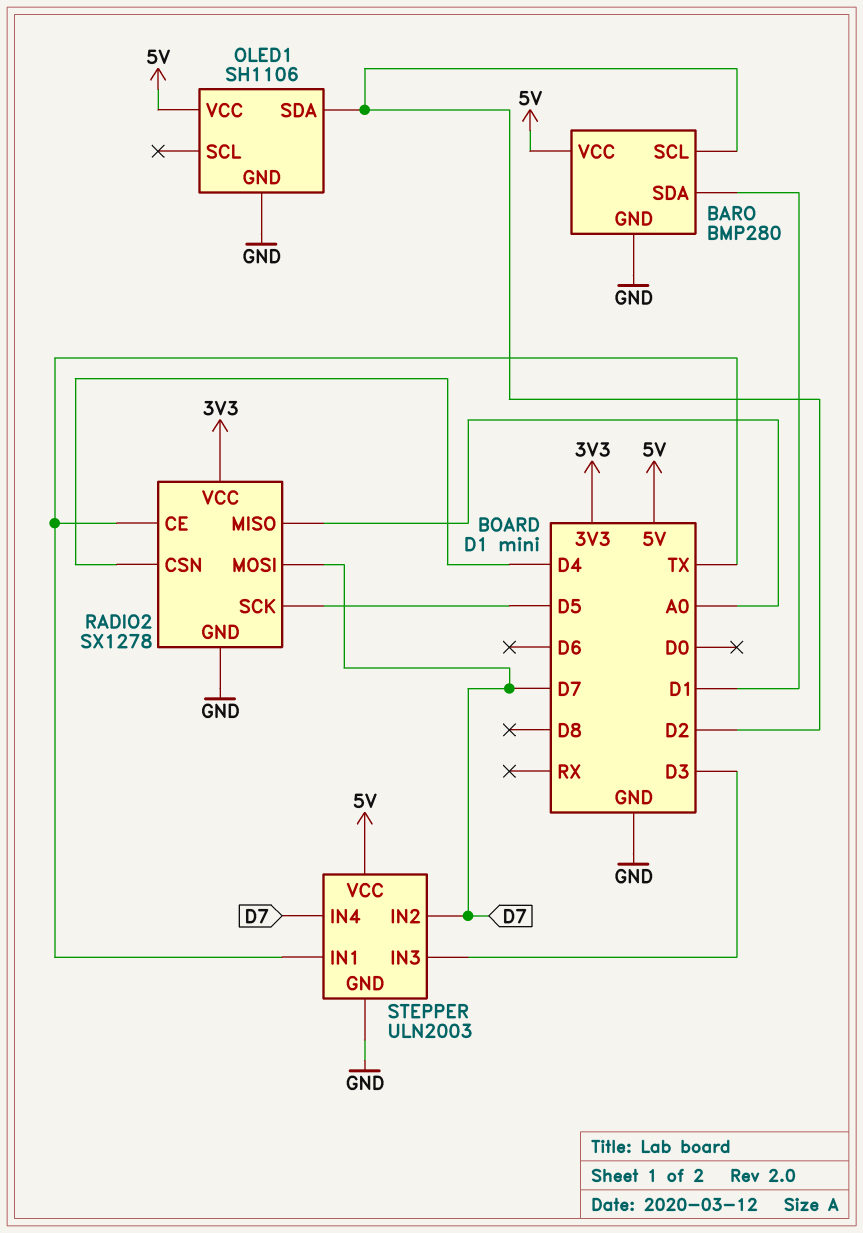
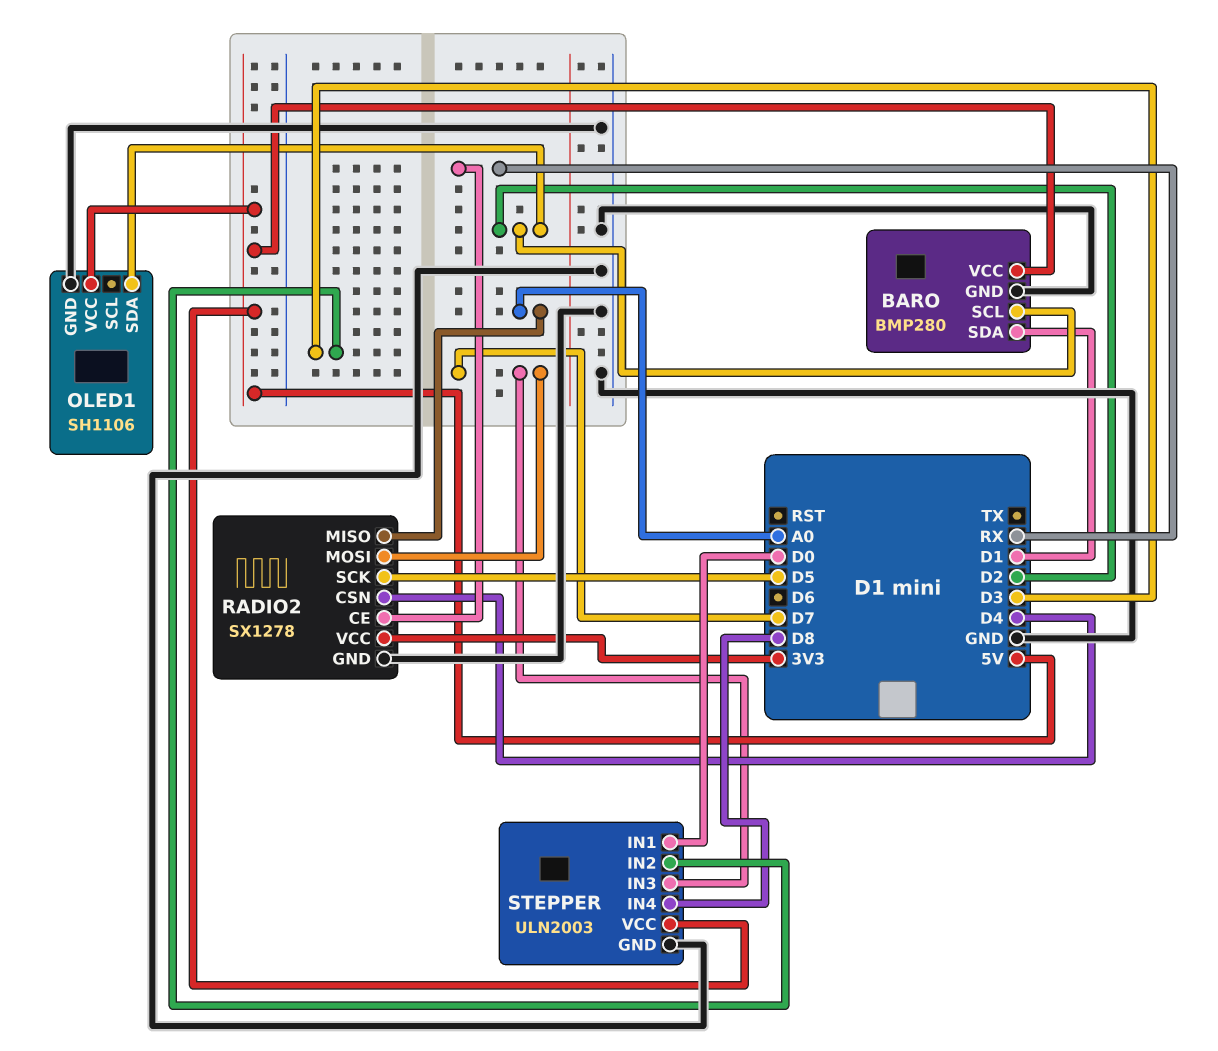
RADIO2 pin CE: TX -> RX
STEPPER pin IN1: TX -> D0
STEPPER pin IN2: D7 -> D3
STEPPER pin IN3: D3 -> D7
STEPPER pin IN4: D7 -> D8

